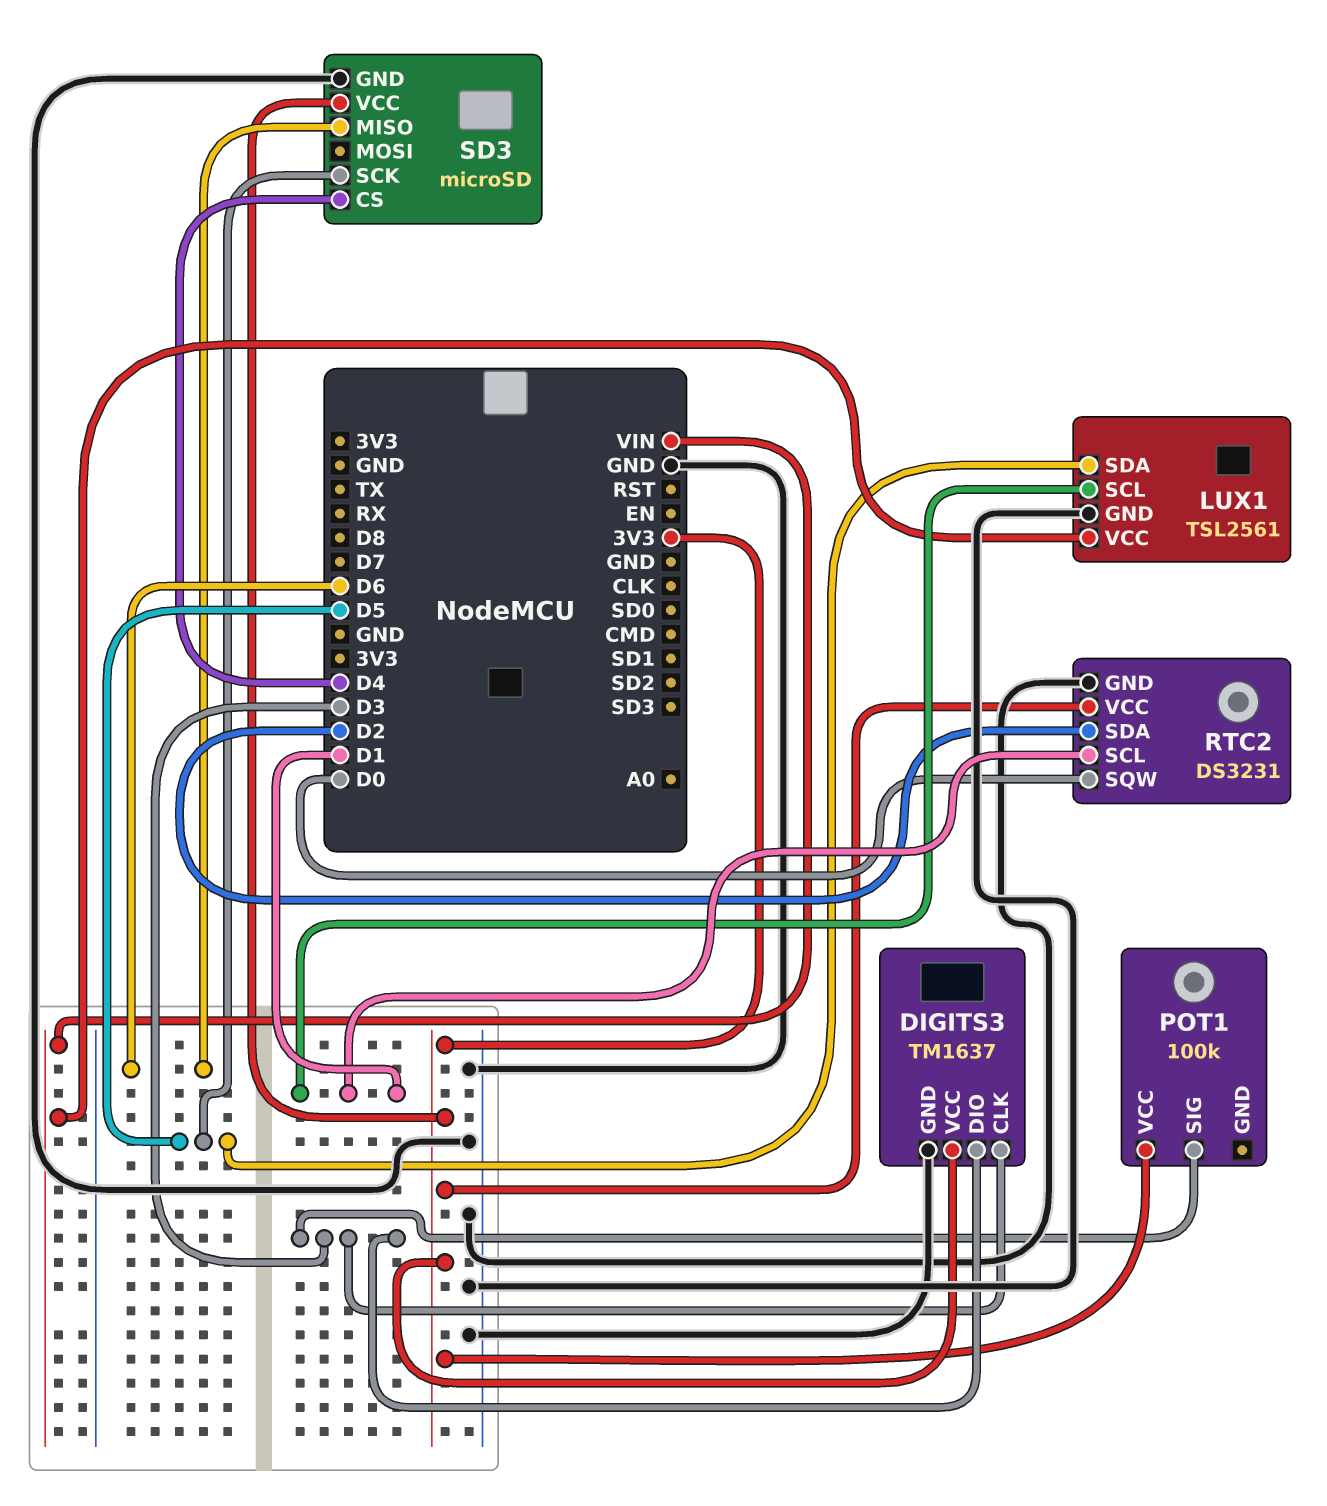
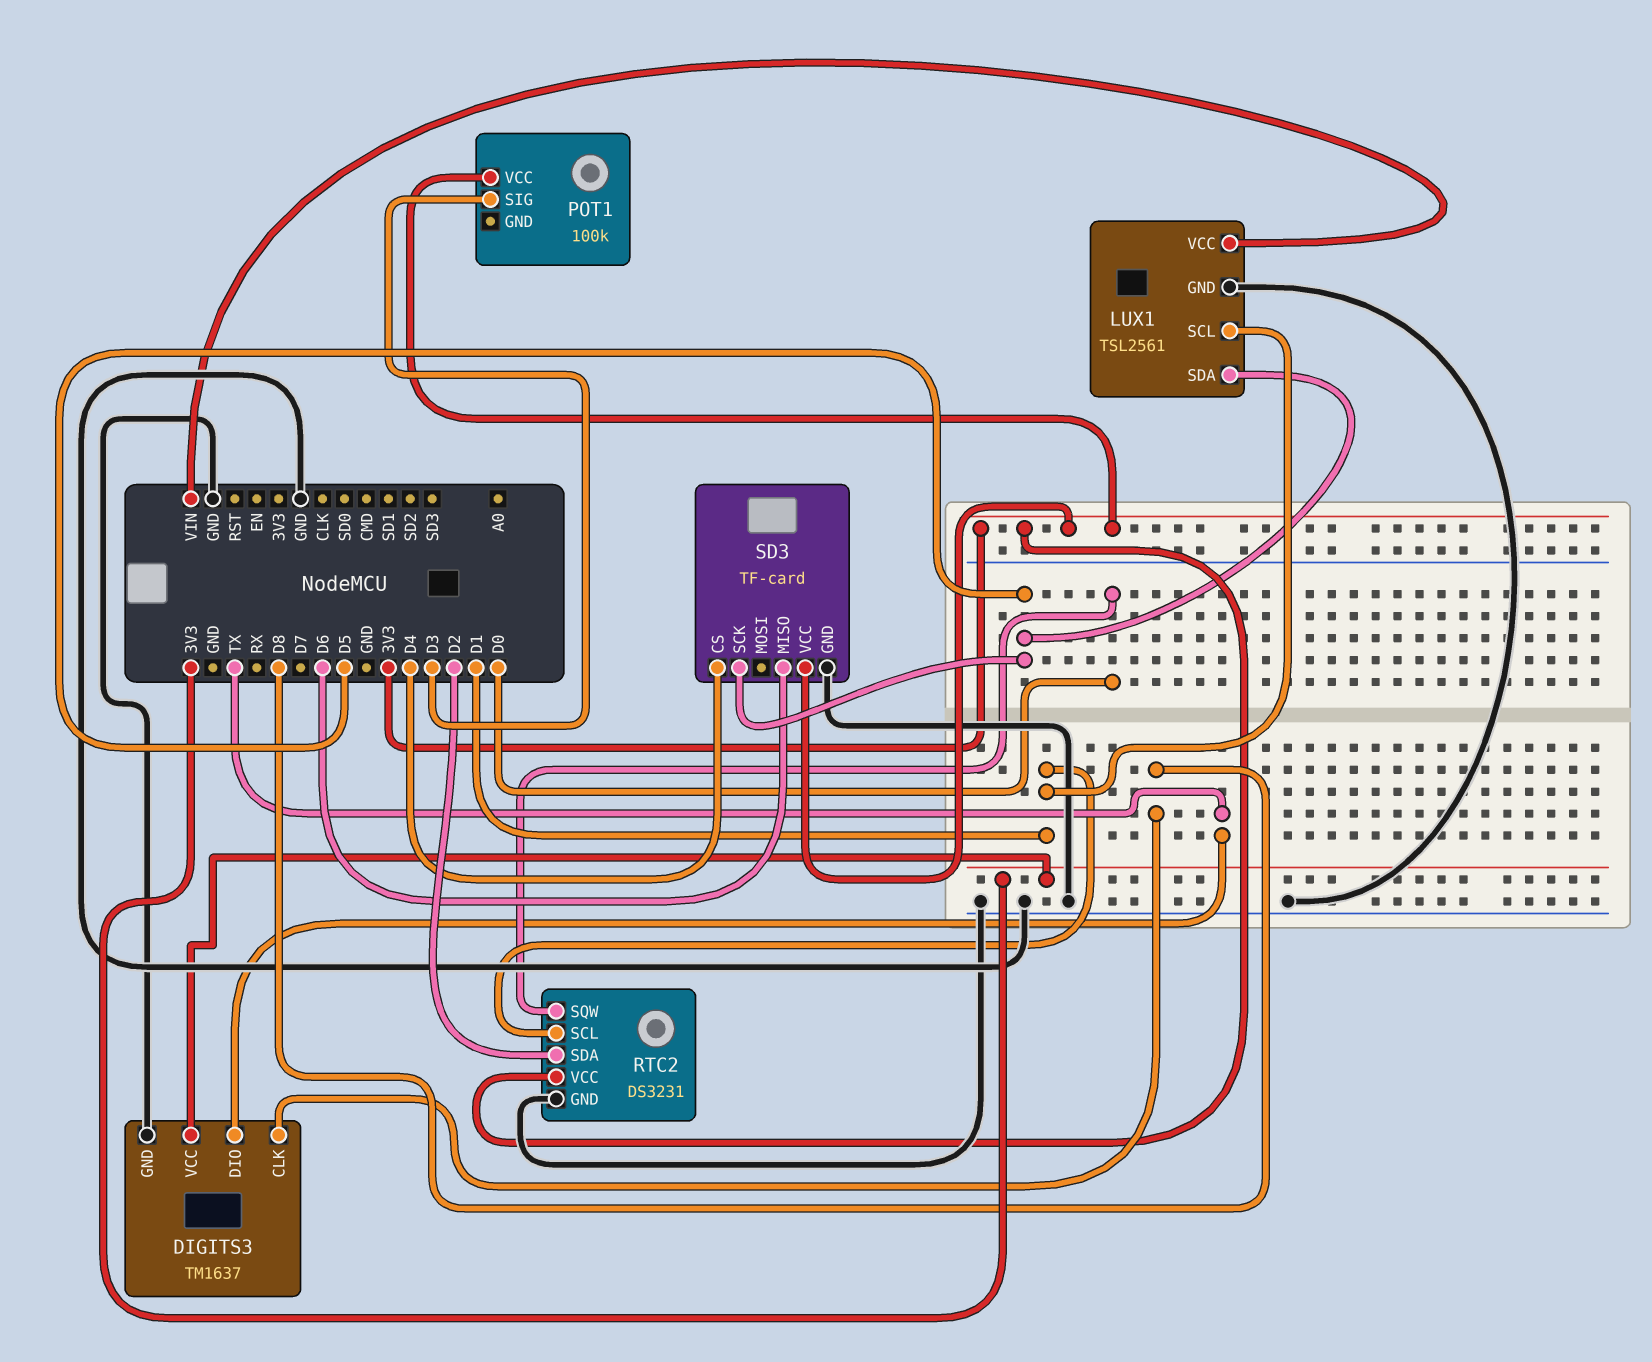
DIGITS3 pin CLK: D3 -> D8
DIGITS3 pin DIO: D3 -> TX
SD3: microSD -> TF-card

